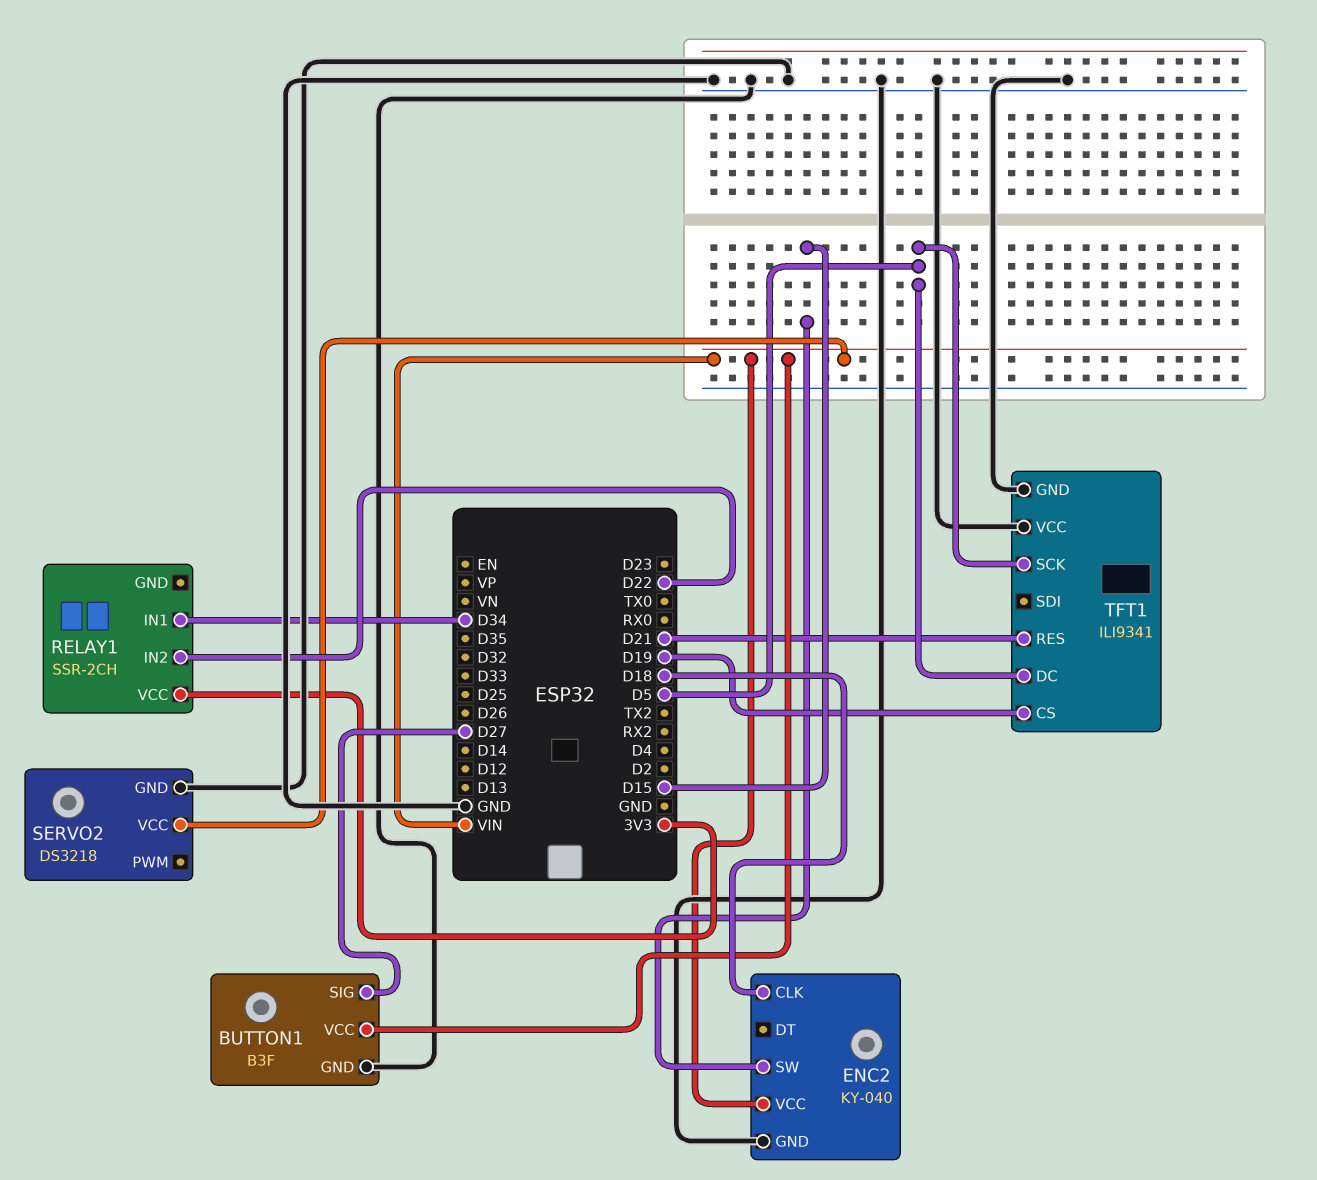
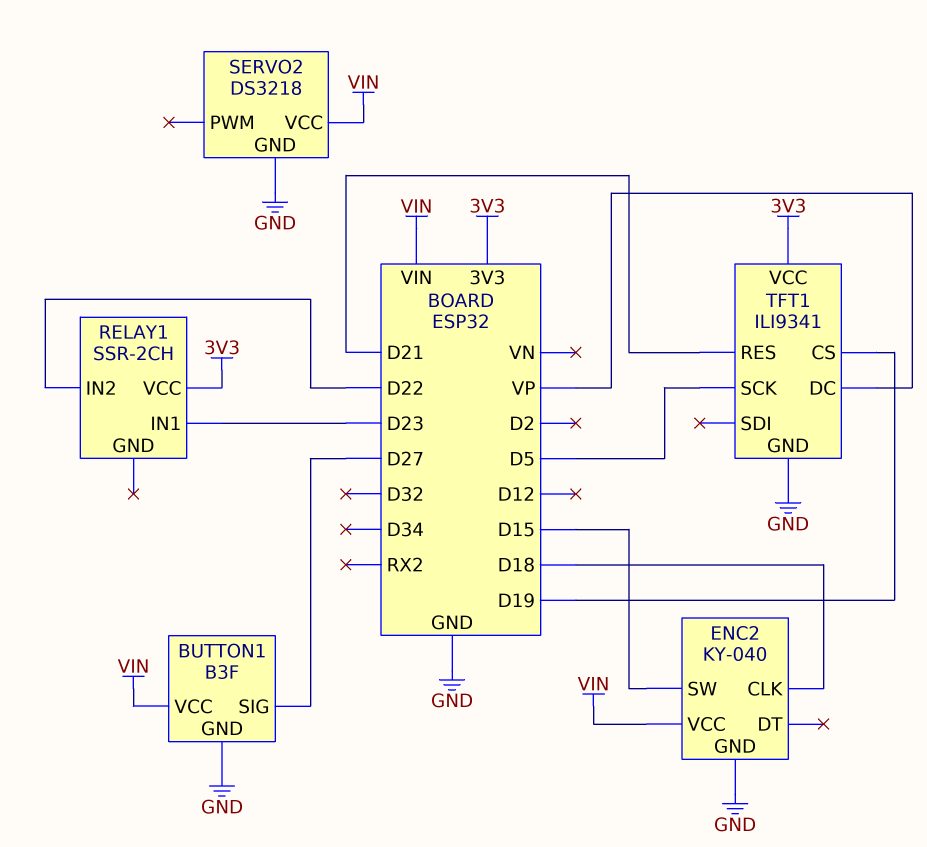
RELAY1 pin IN1: D34 -> D23
TFT1 pin DC: D5 -> VP
TFT1 pin VCC: GND -> 3V3

